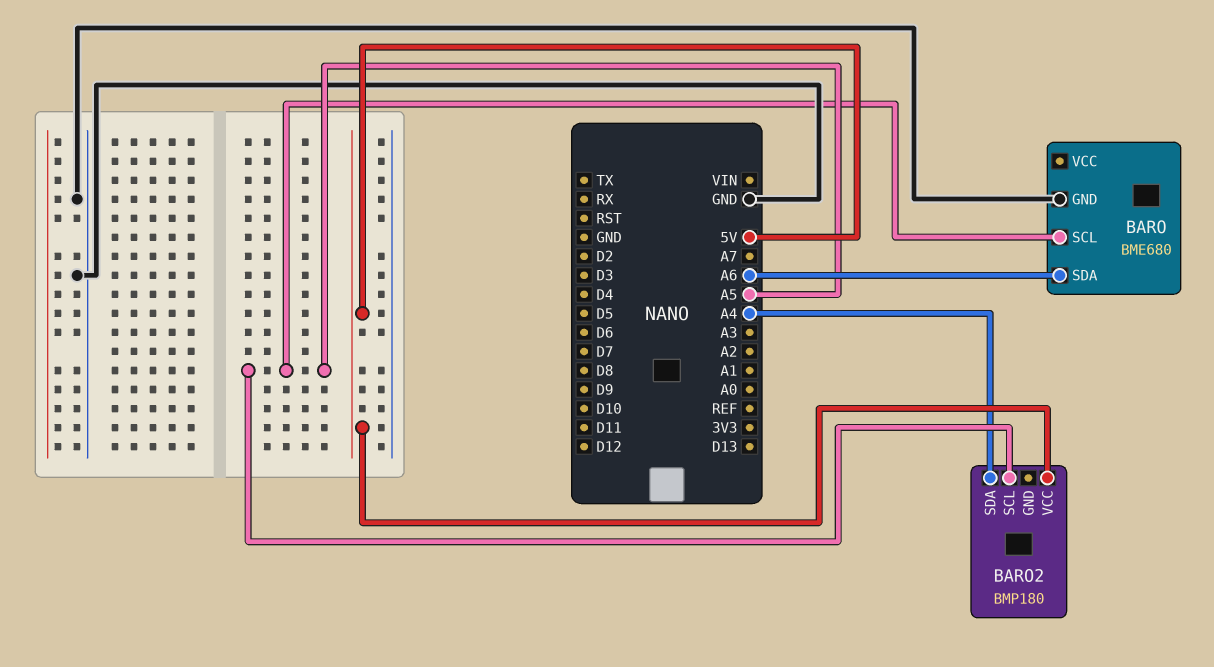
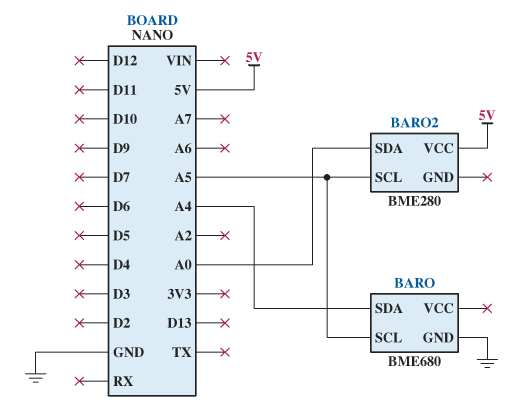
BARO pin SDA: A6 -> A4
BARO2: BMP180 -> BME280
BARO2 pin SDA: A4 -> A0

